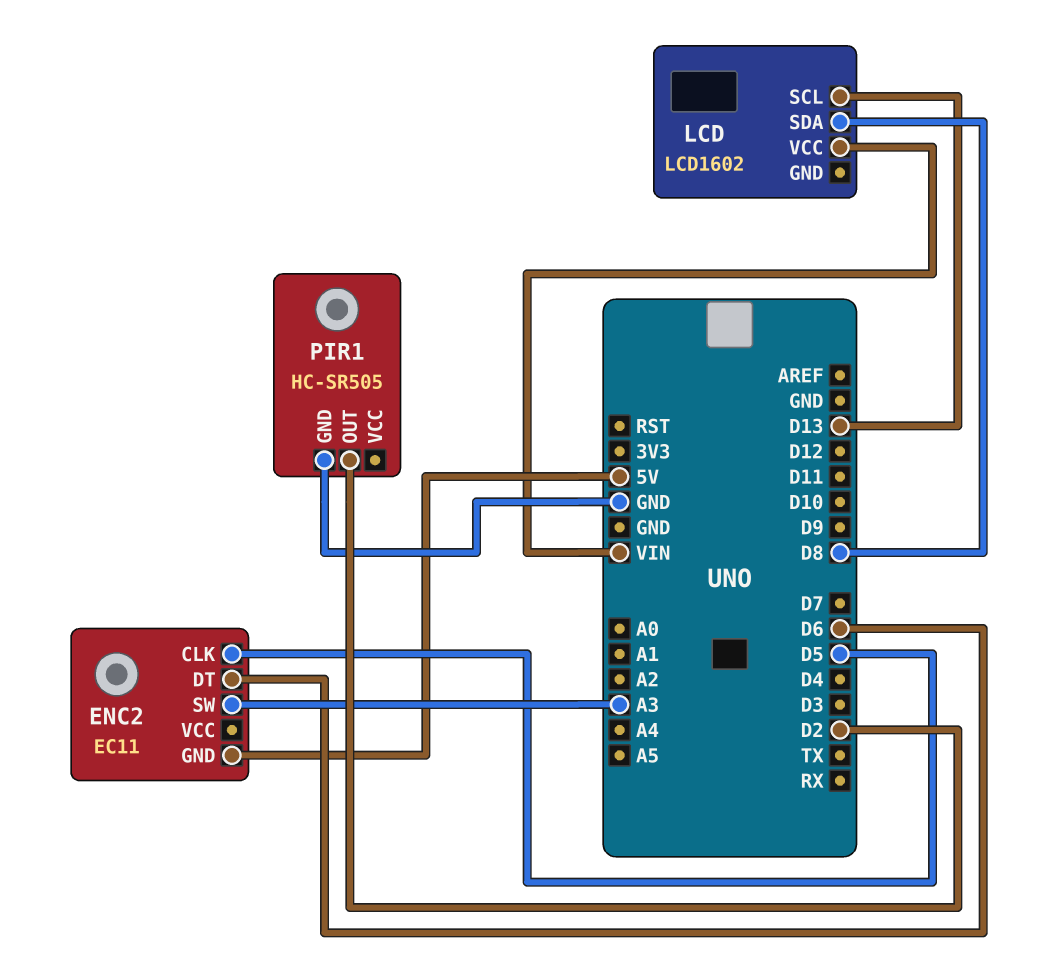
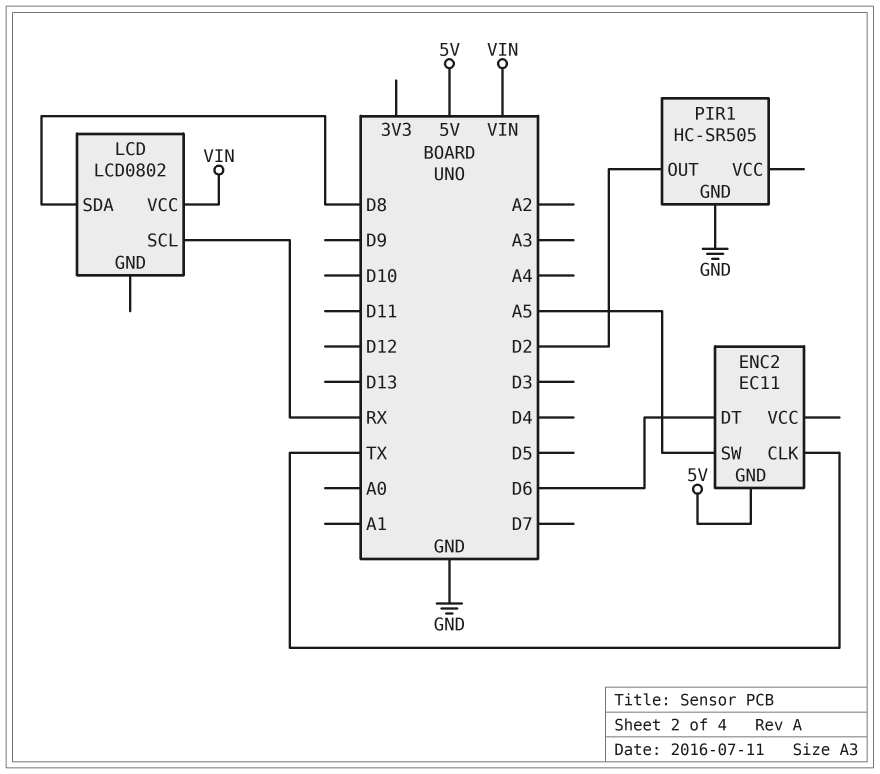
ENC2 pin CLK: D5 -> TX
ENC2 pin SW: A3 -> A5
LCD: LCD1602 -> LCD0802
LCD pin SCL: D13 -> RX

